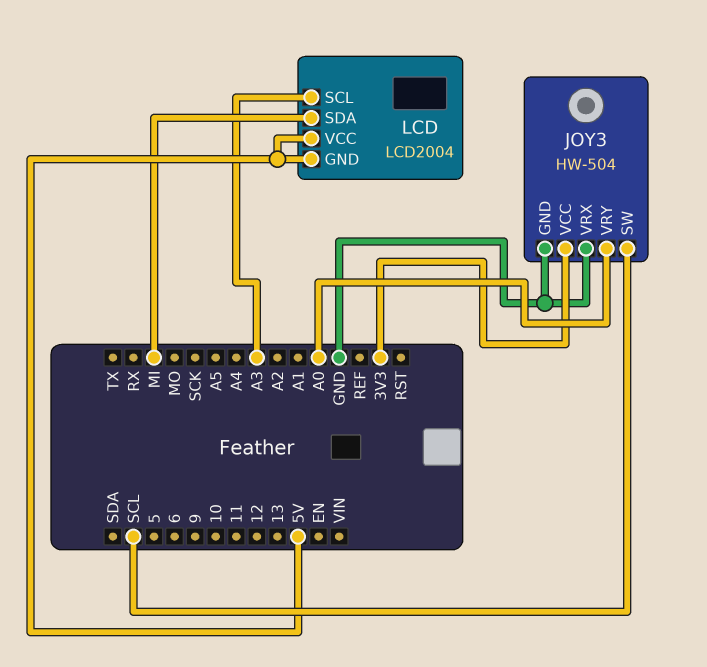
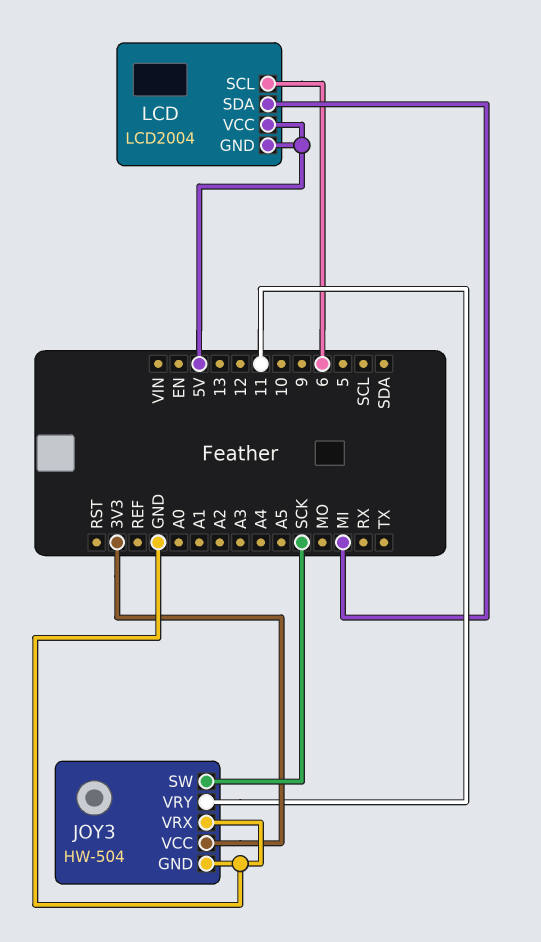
JOY3 pin SW: SCL -> SCK
JOY3 pin VRY: A0 -> 11
LCD pin SCL: A3 -> 6

